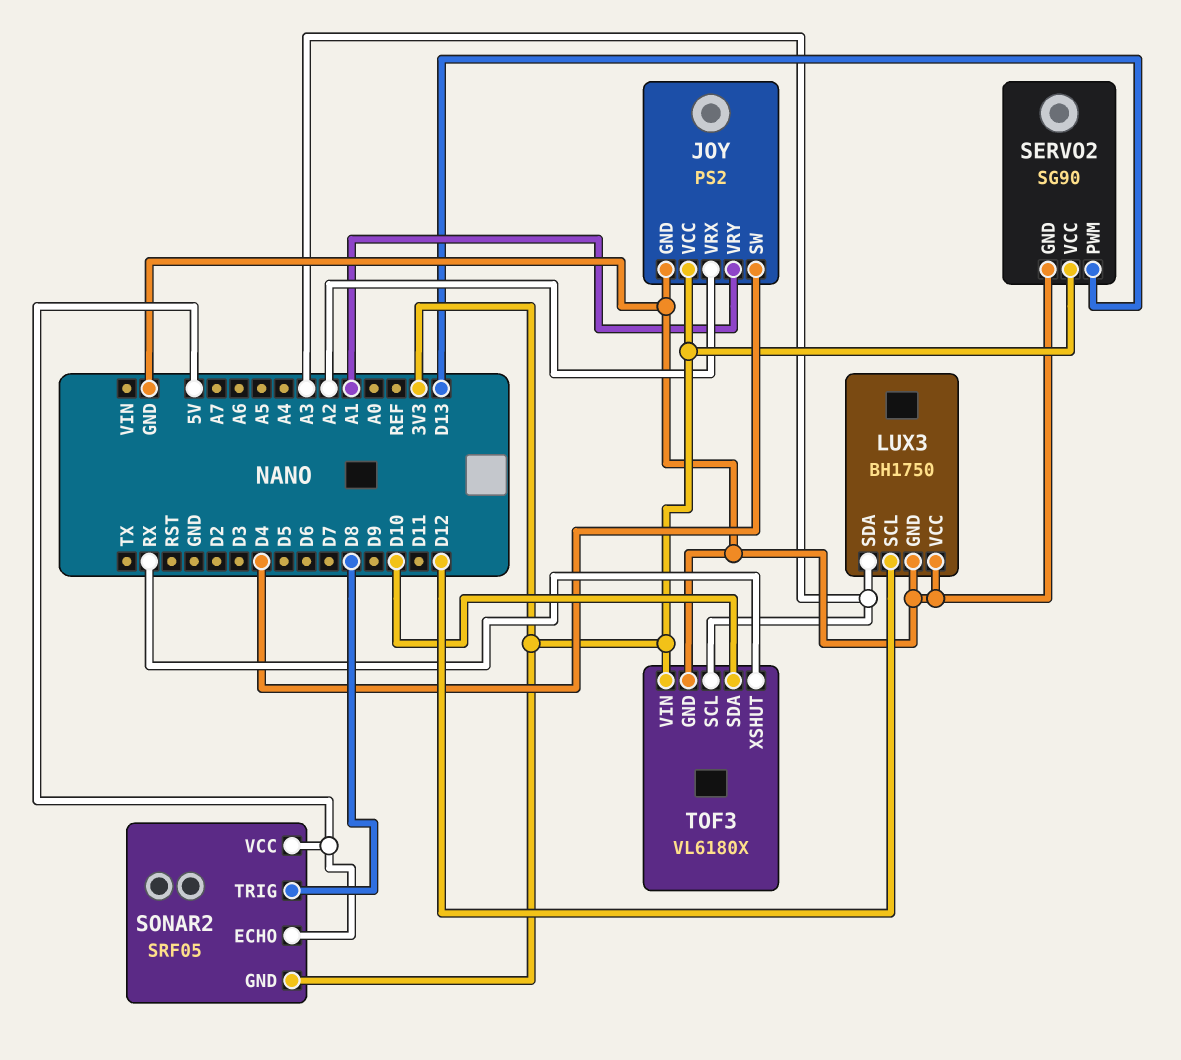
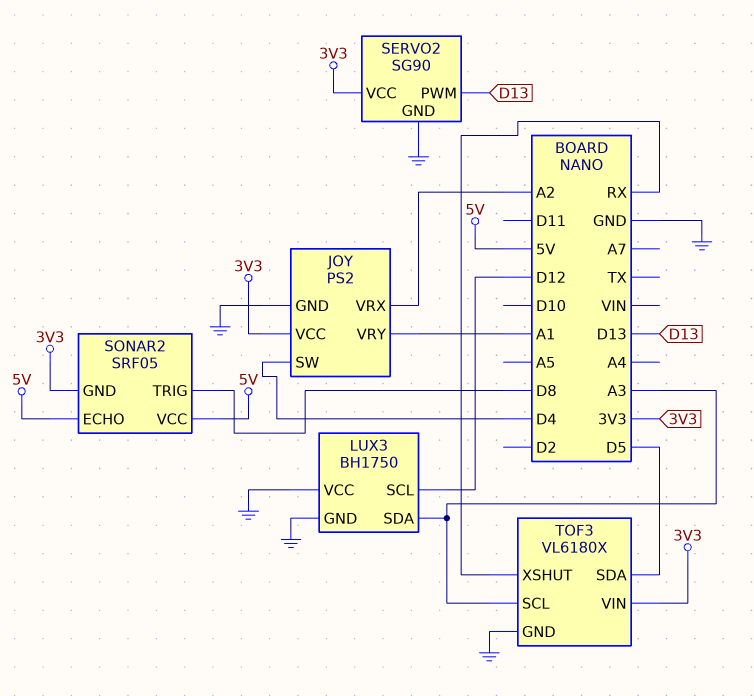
TOF3 pin SDA: D10 -> D5

